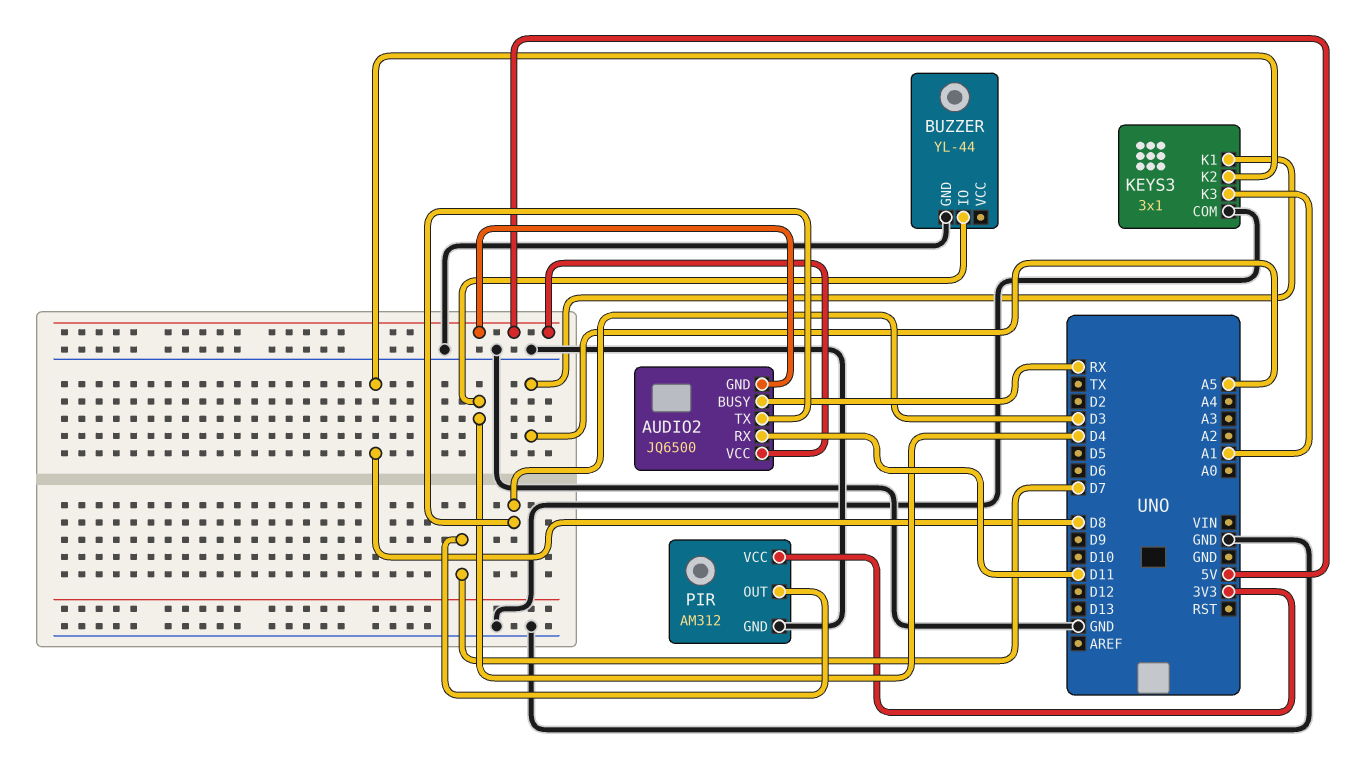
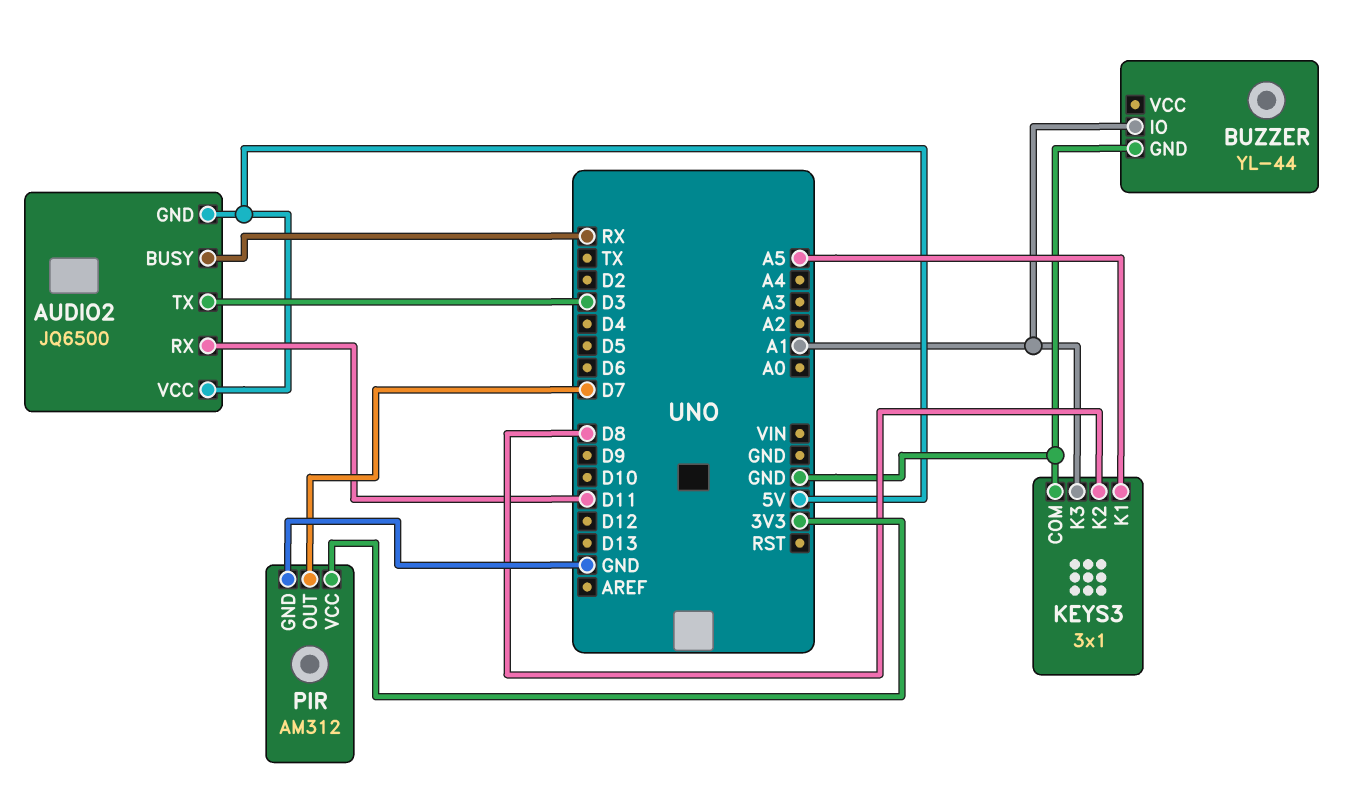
BUZZER pin IO: D4 -> A1

